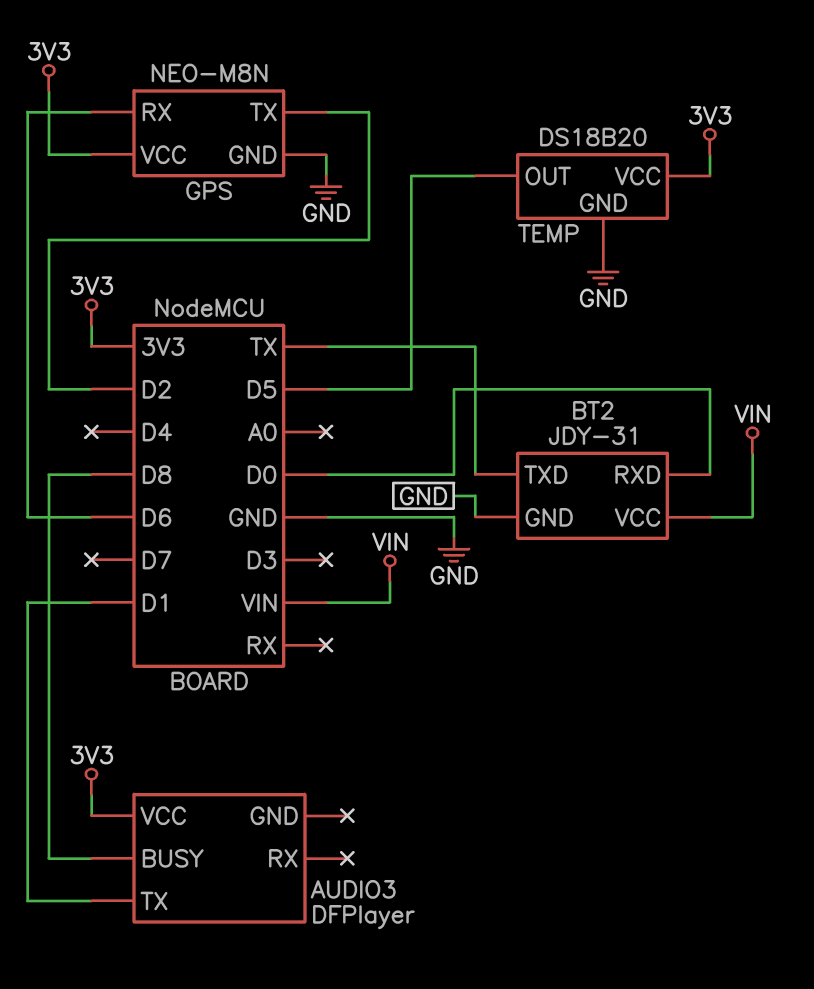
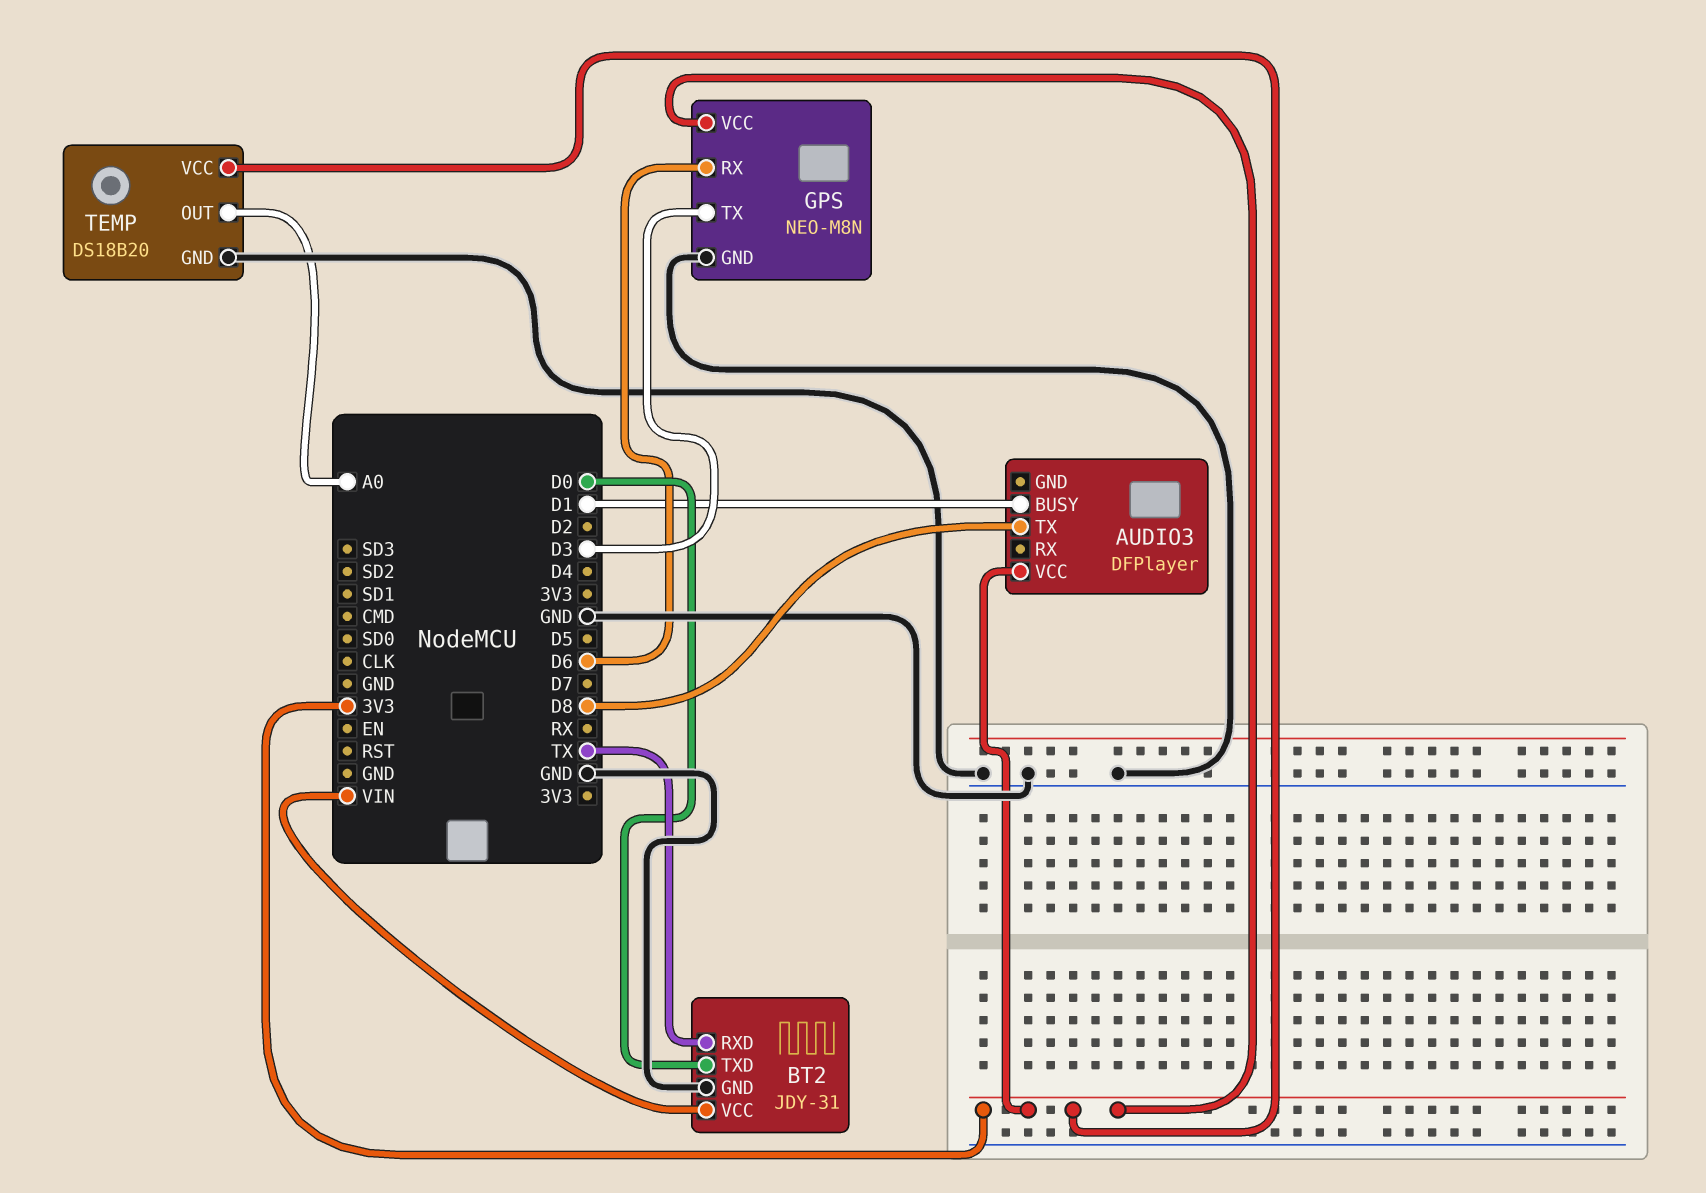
AUDIO3 pin BUSY: D8 -> D1
AUDIO3 pin TX: D1 -> D8
BT2 pin RXD: D0 -> TX
BT2 pin TXD: TX -> D0
GPS pin TX: D2 -> D3
TEMP pin OUT: D5 -> A0

